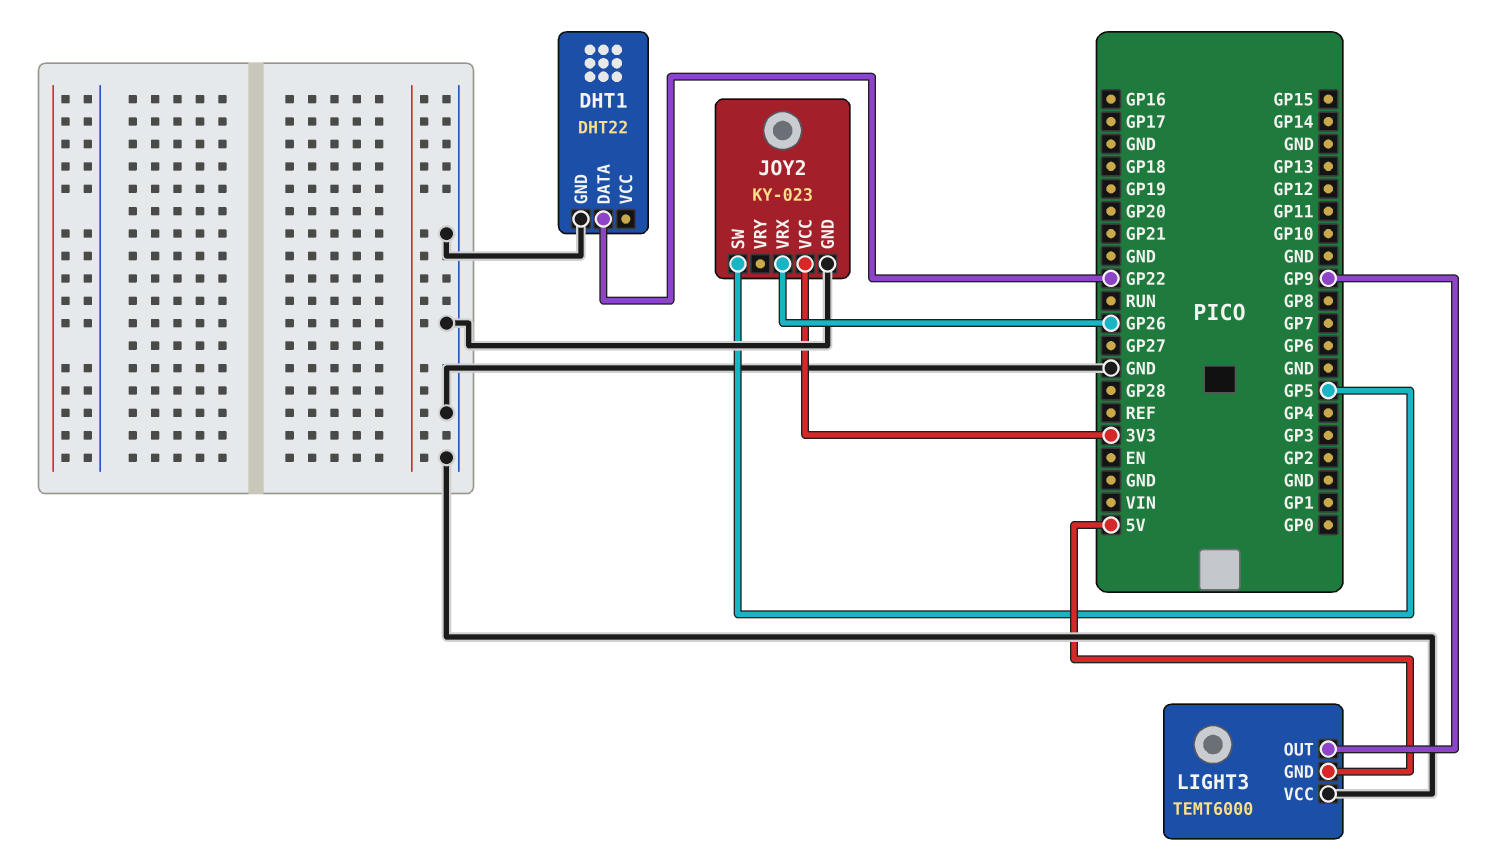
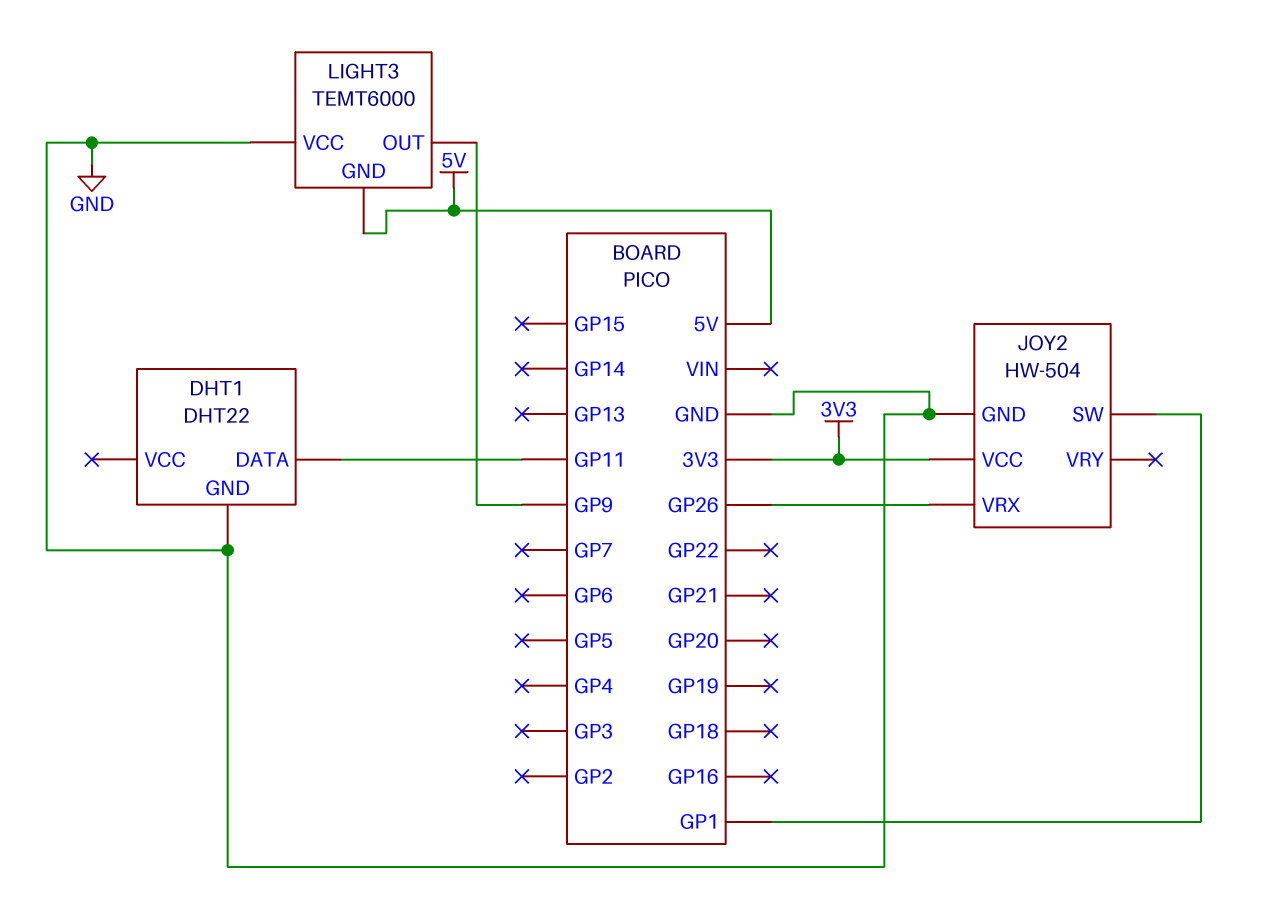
DHT1 pin DATA: GP22 -> GP11
JOY2: KY-023 -> HW-504
JOY2 pin SW: GP5 -> GP1

